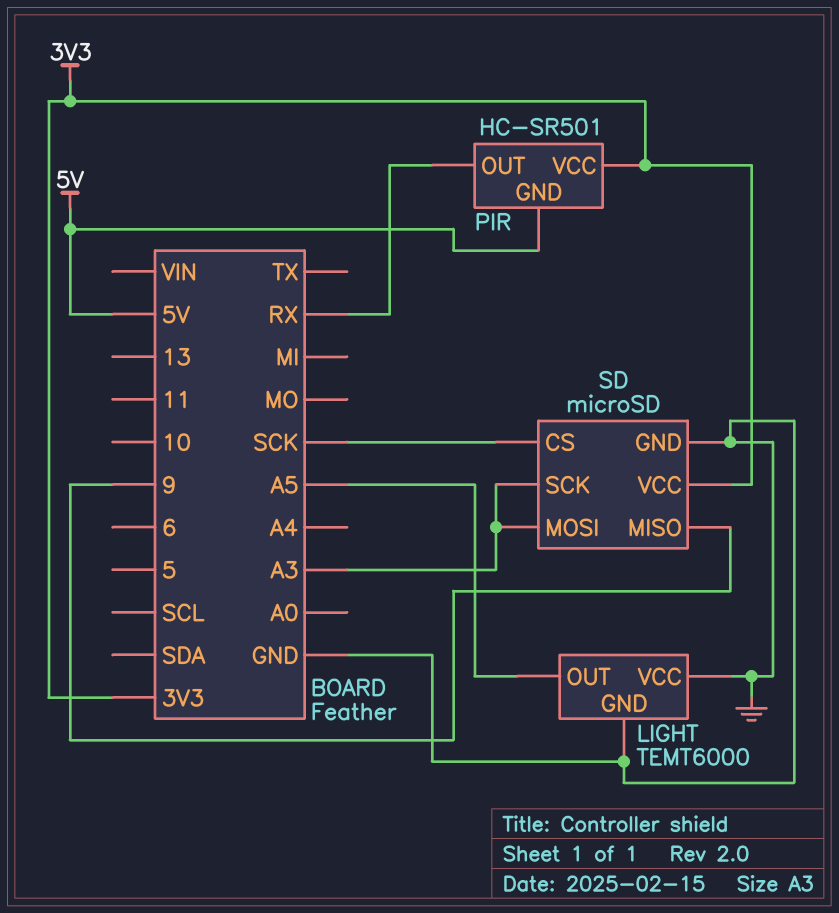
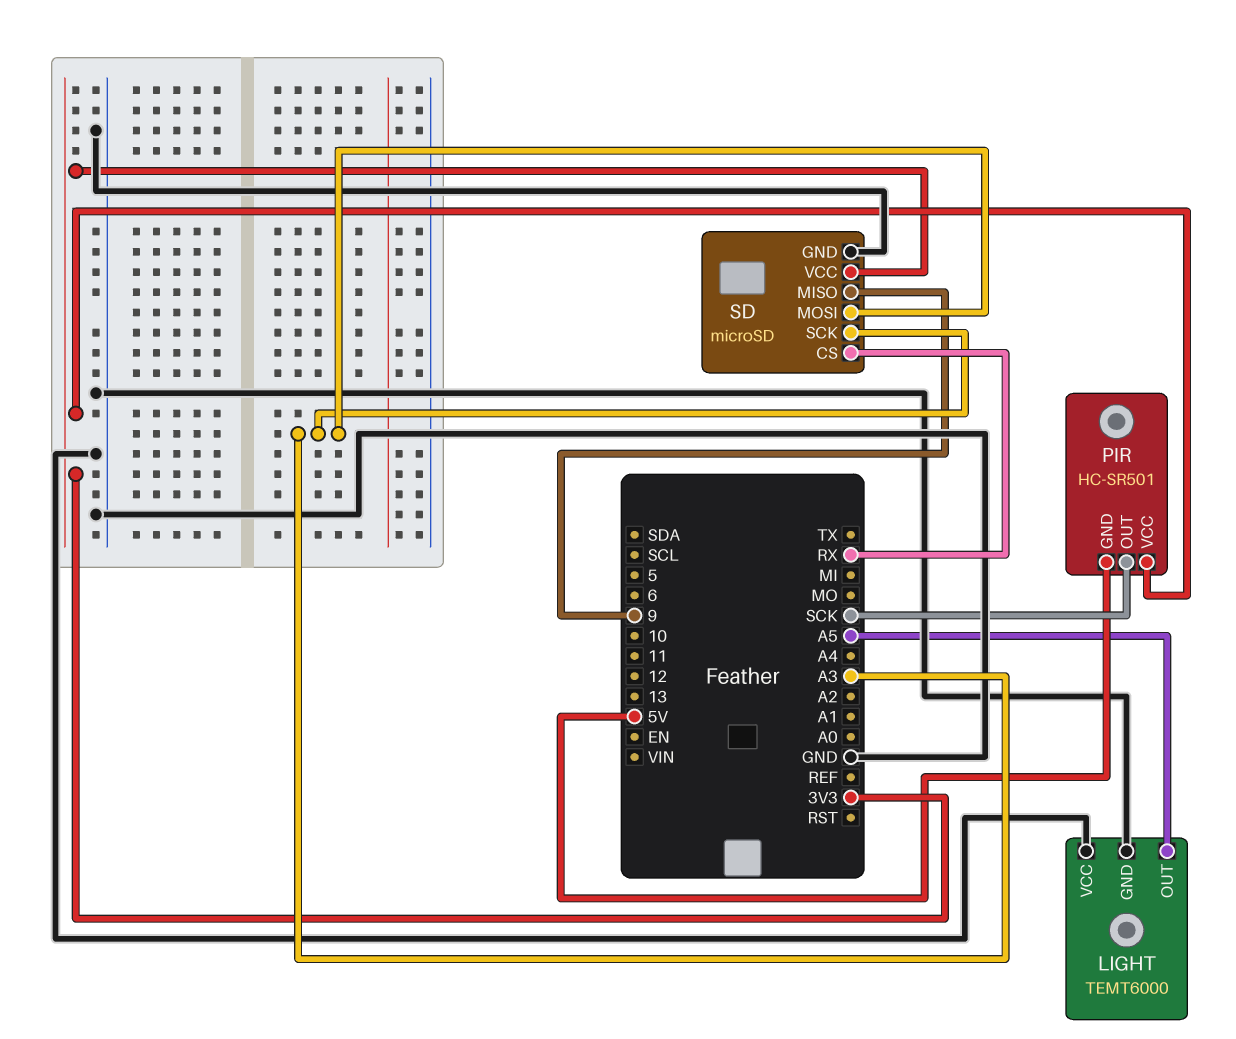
PIR pin OUT: RX -> SCK
SD pin CS: SCK -> RX

